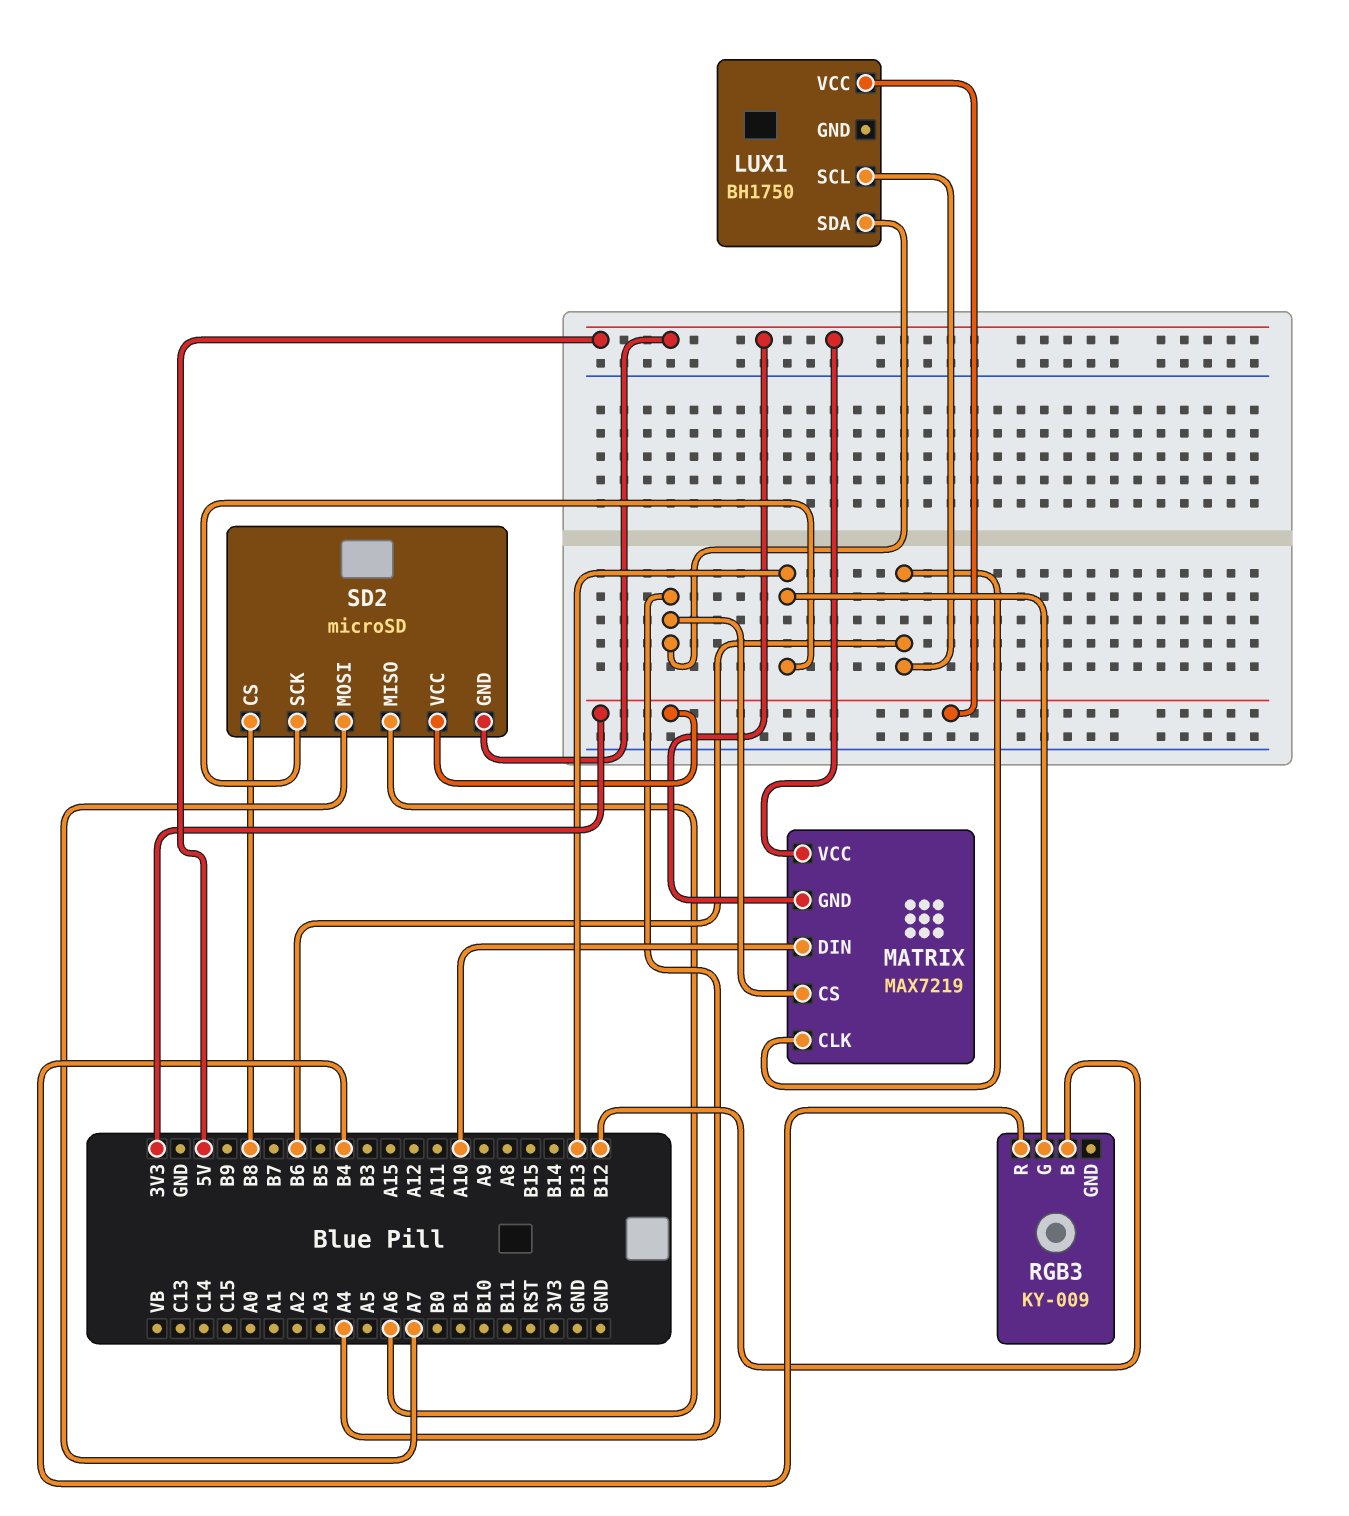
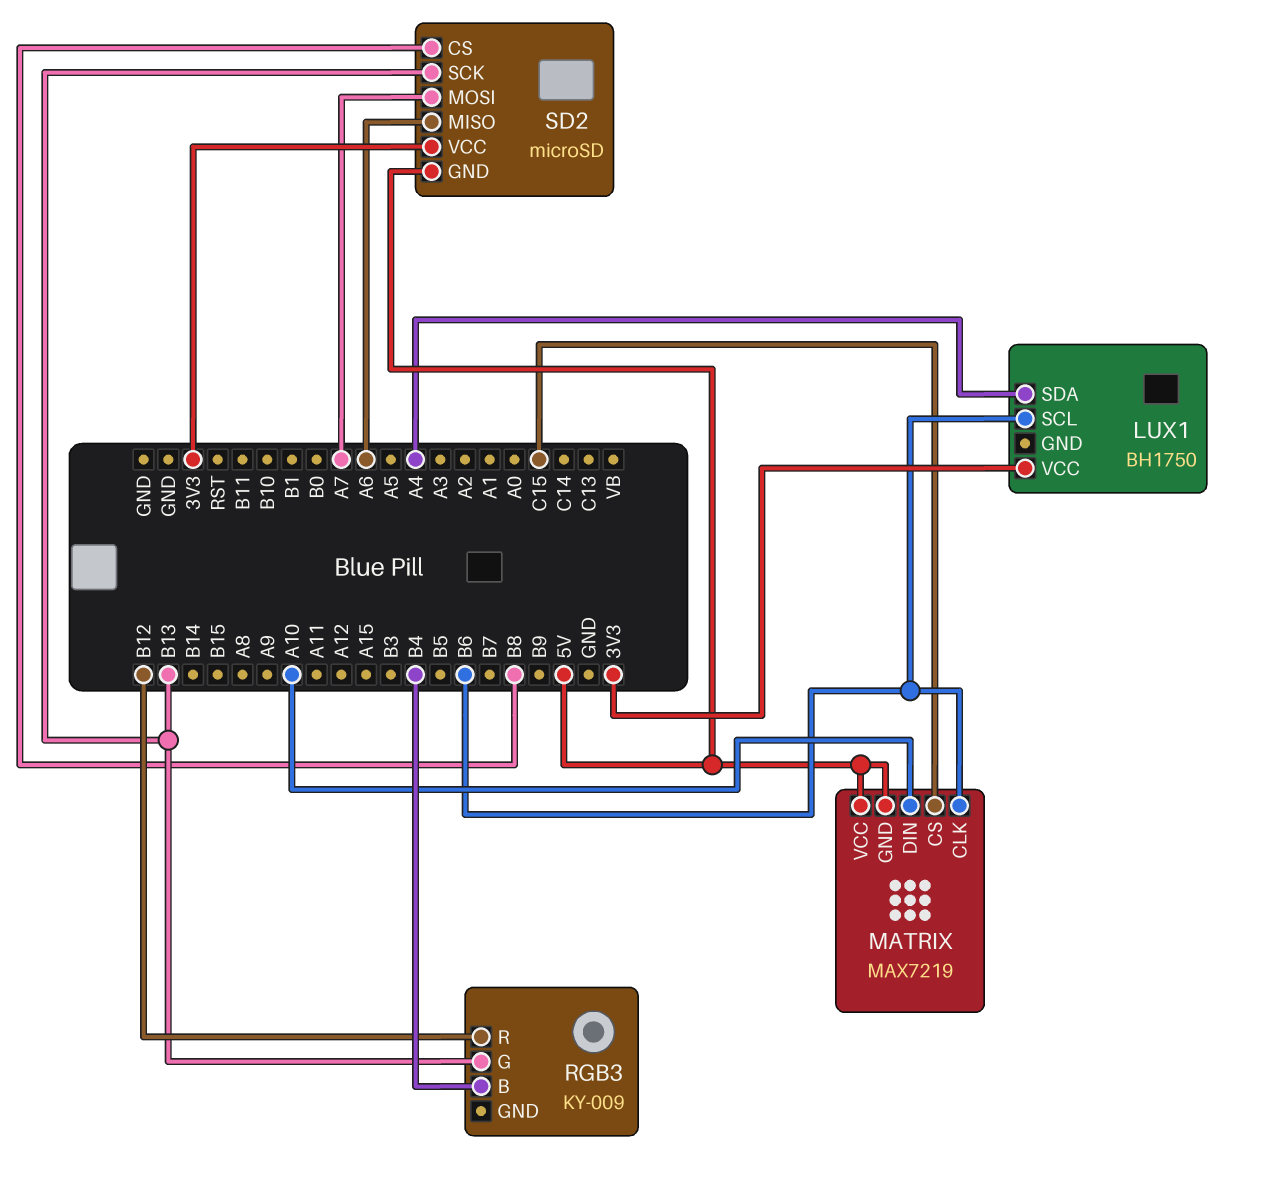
MATRIX pin CS: A4 -> C15
RGB3 pin B: B12 -> B4
RGB3 pin R: B4 -> B12

